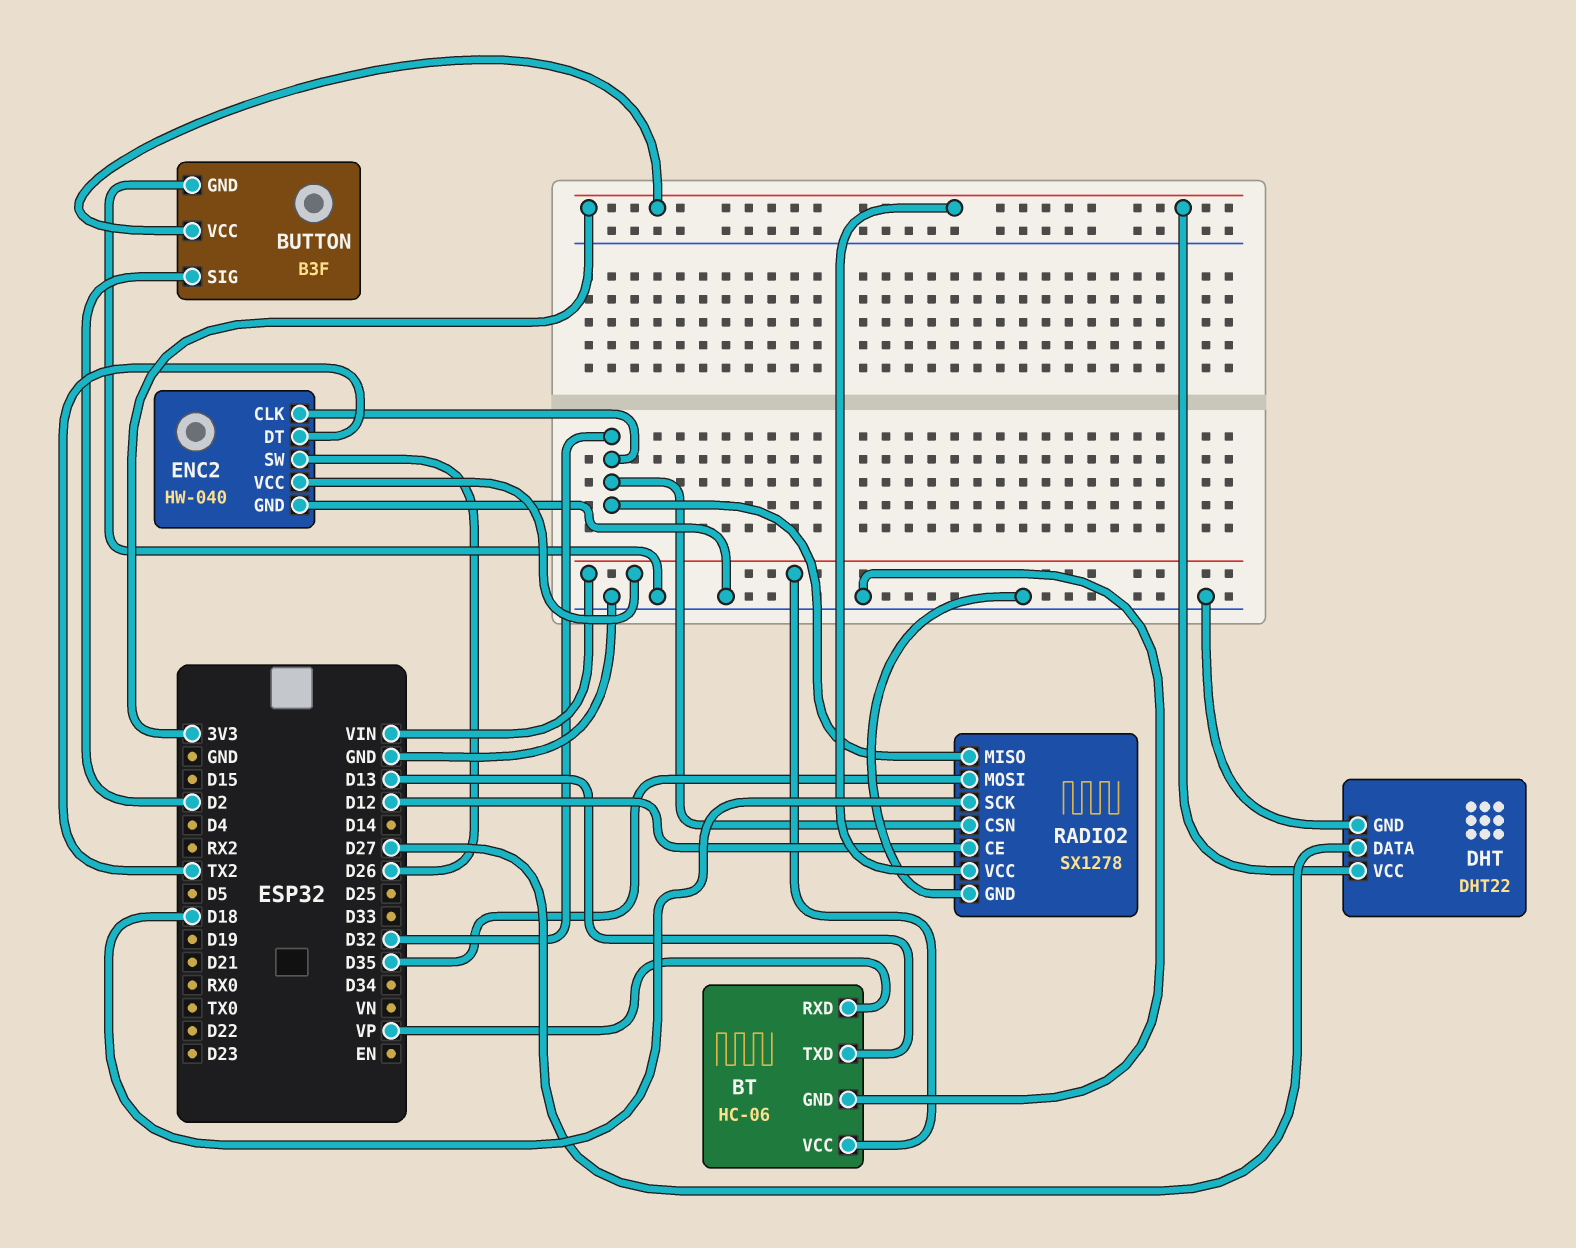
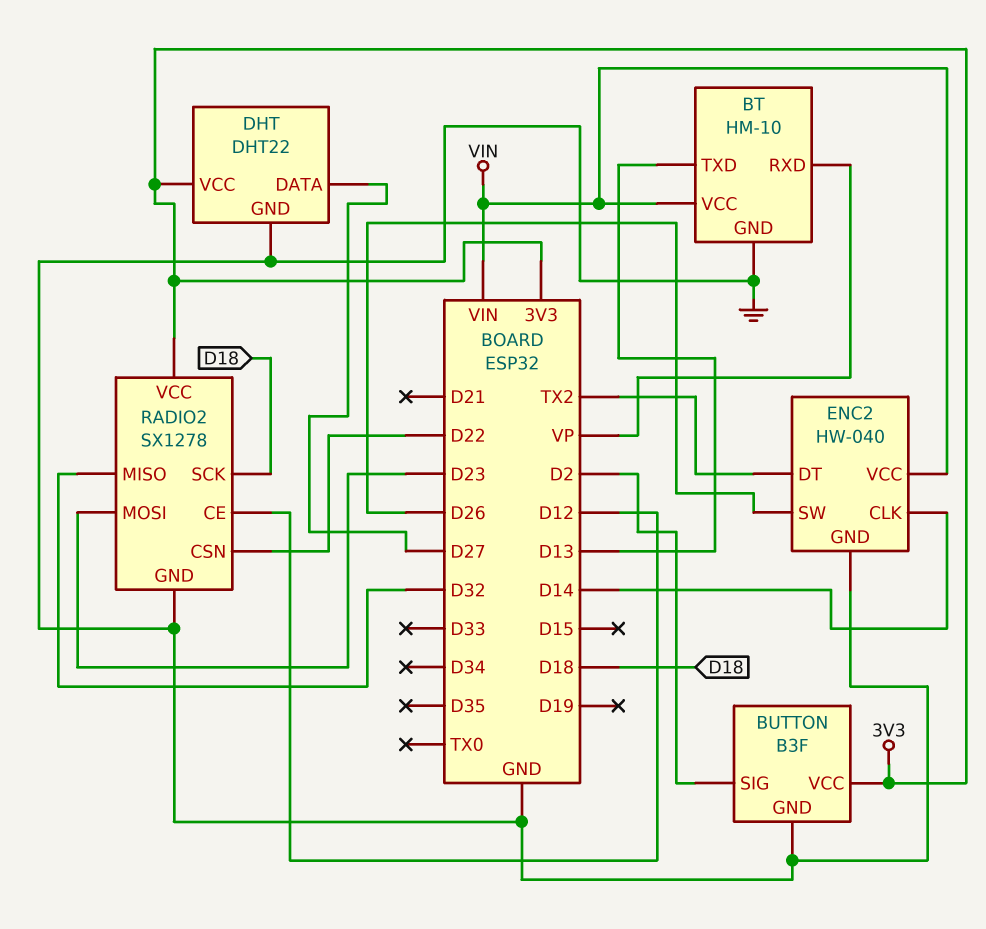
BT: HC-06 -> HM-10
ENC2 pin CLK: D32 -> D14
RADIO2 pin CSN: D32 -> D22
RADIO2 pin MOSI: D35 -> D23

